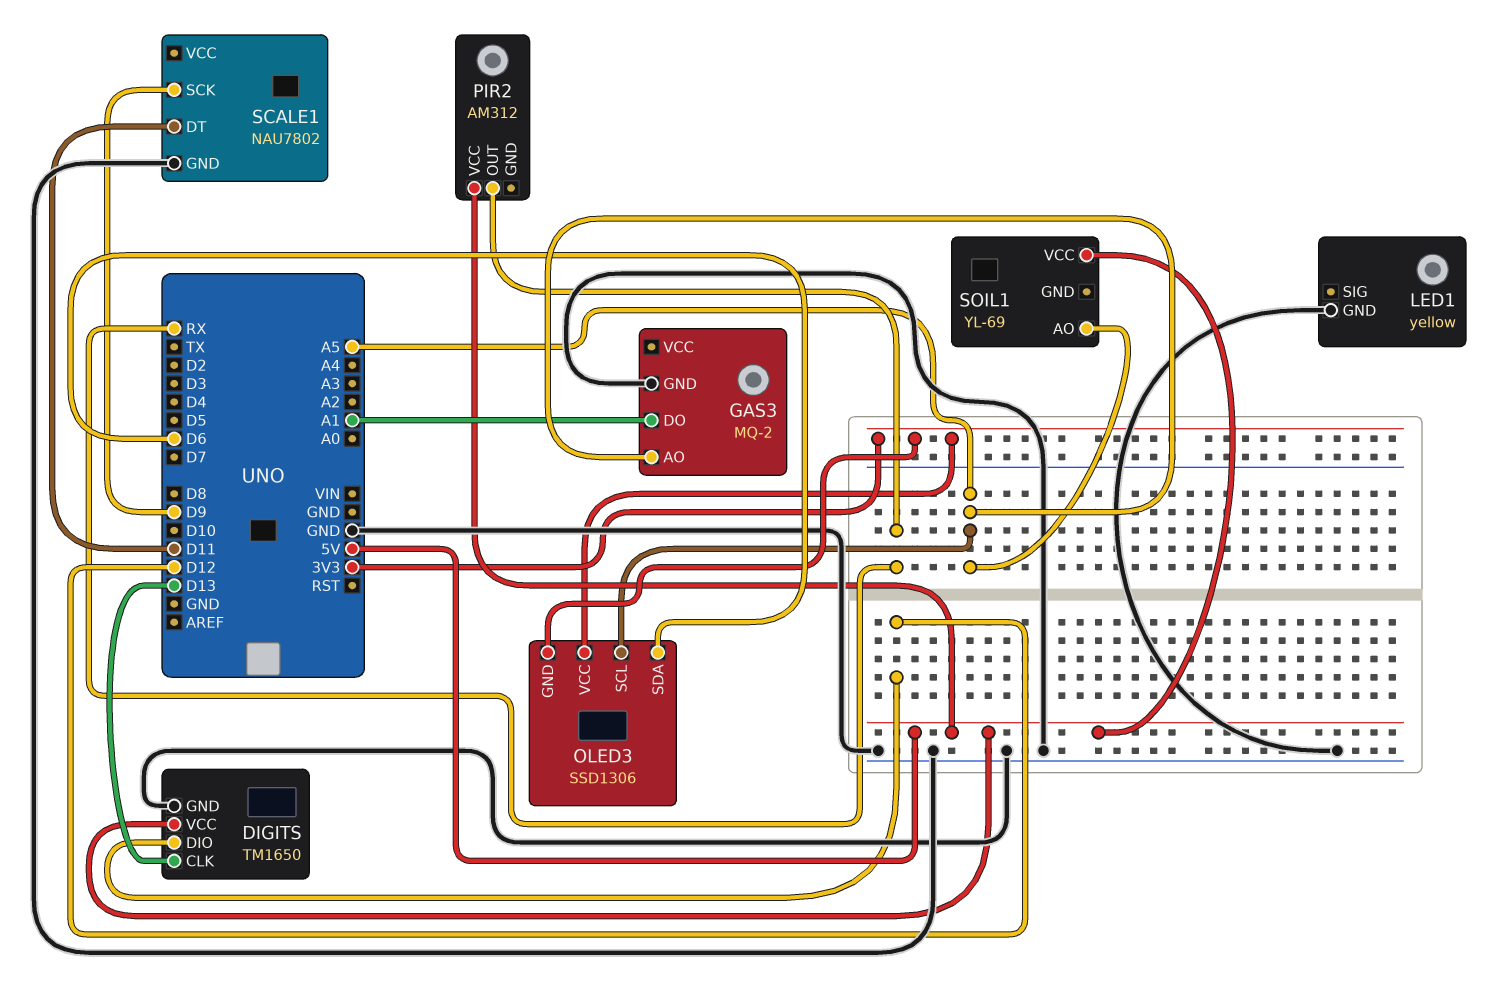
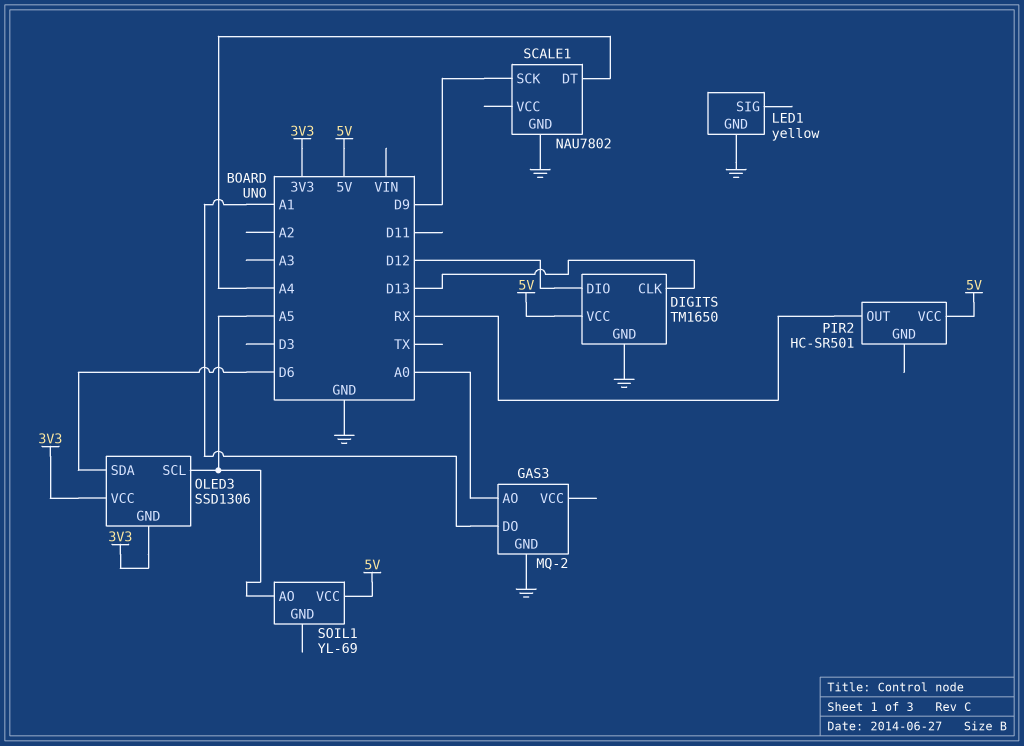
GAS3 pin AO: A5 -> A0
PIR2: AM312 -> HC-SR501
SCALE1 pin DT: D11 -> A4

